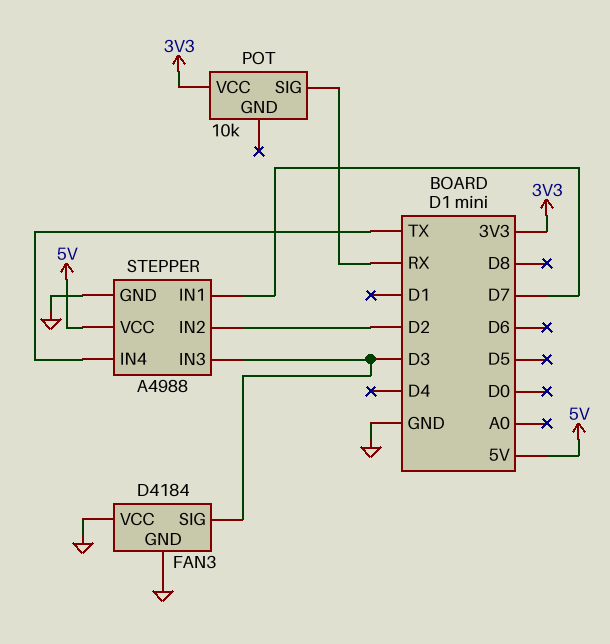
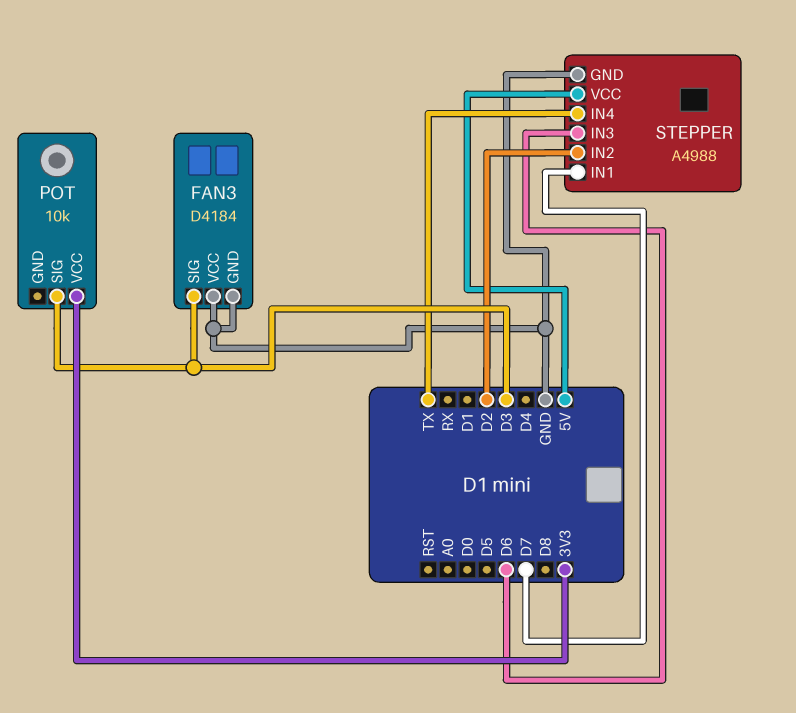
POT pin SIG: RX -> D3
STEPPER pin IN3: D3 -> D6

